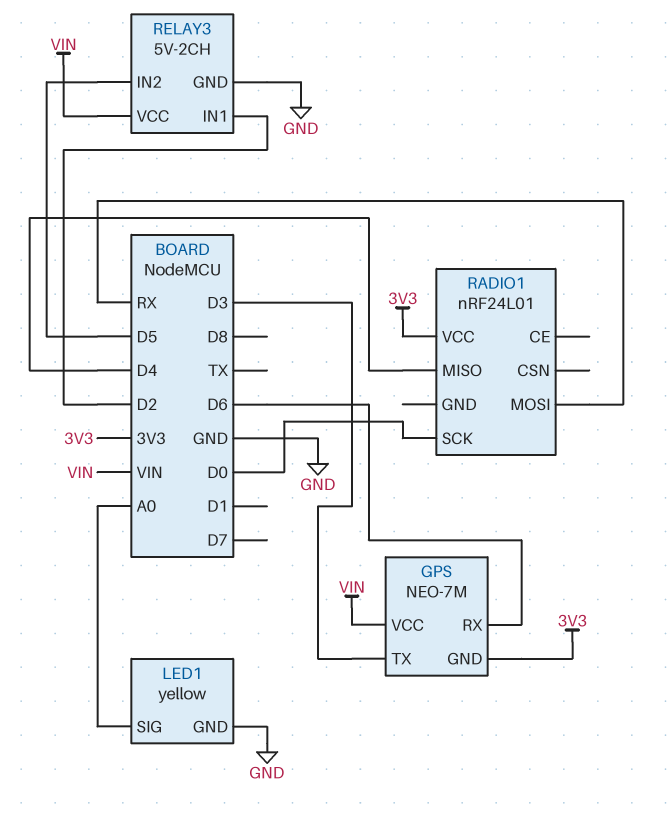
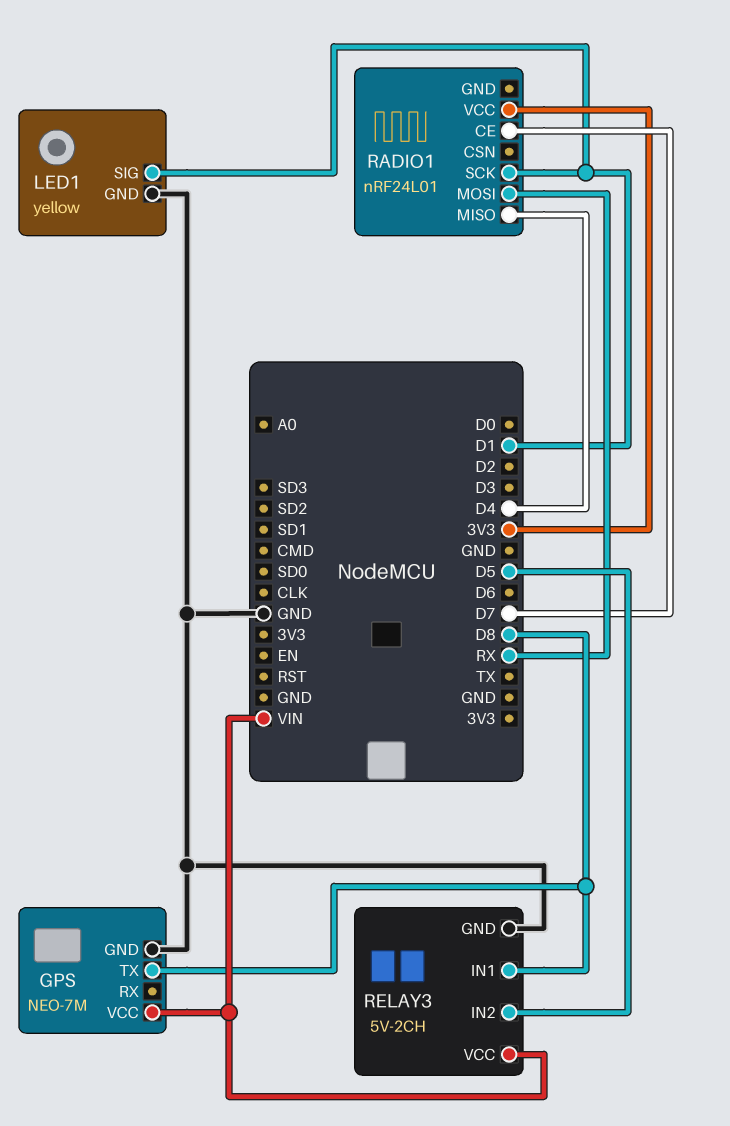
GPS pin GND: 3V3 -> GND
GPS pin RX: D6 -> none
GPS pin TX: D3 -> D8
LED1 pin SIG: A0 -> D1
RADIO1 pin CE: none -> D7
RADIO1 pin SCK: D0 -> D1
RELAY3 pin IN1: D2 -> D8

